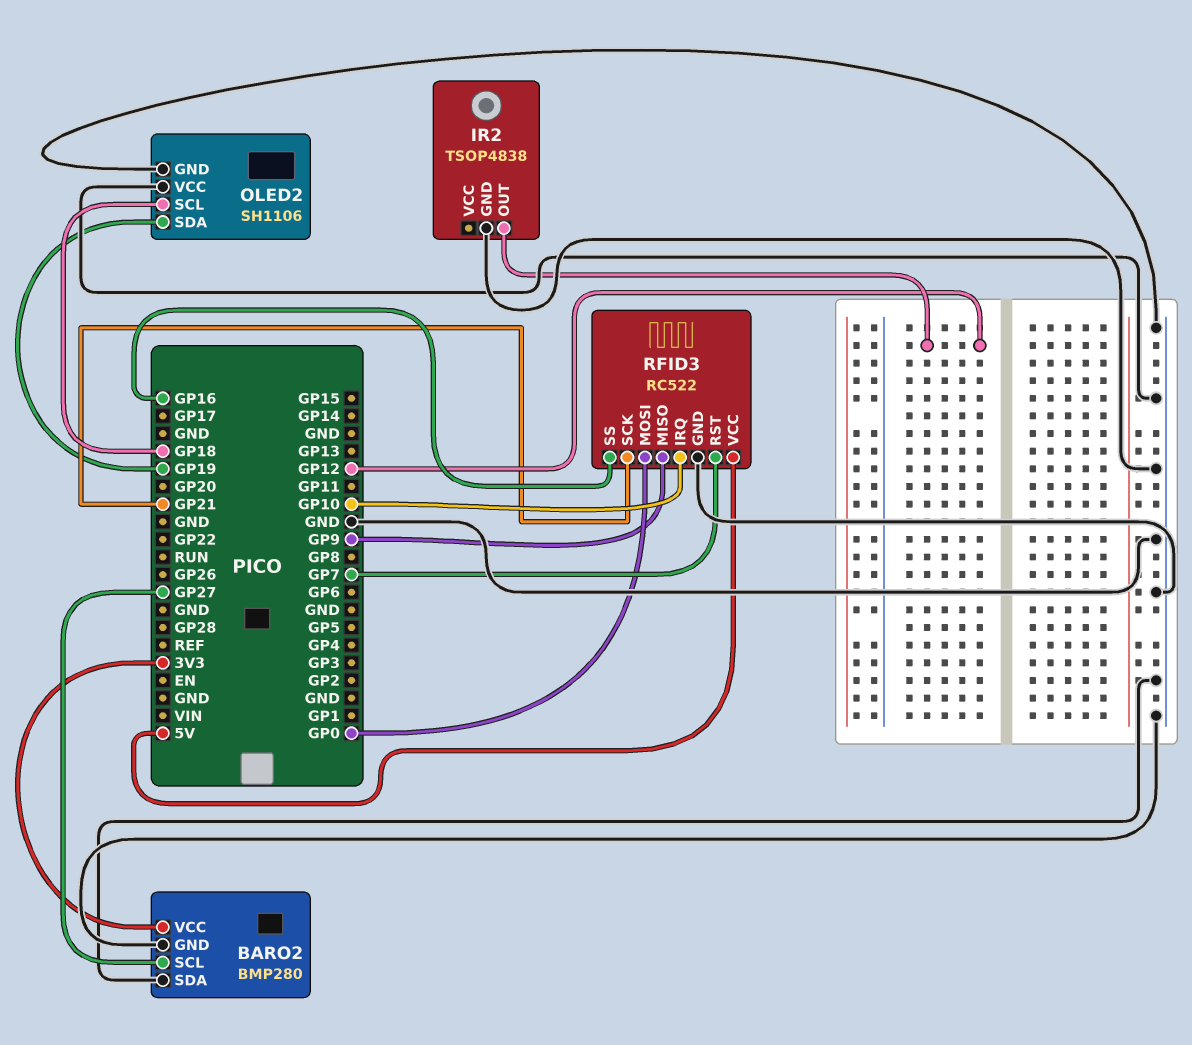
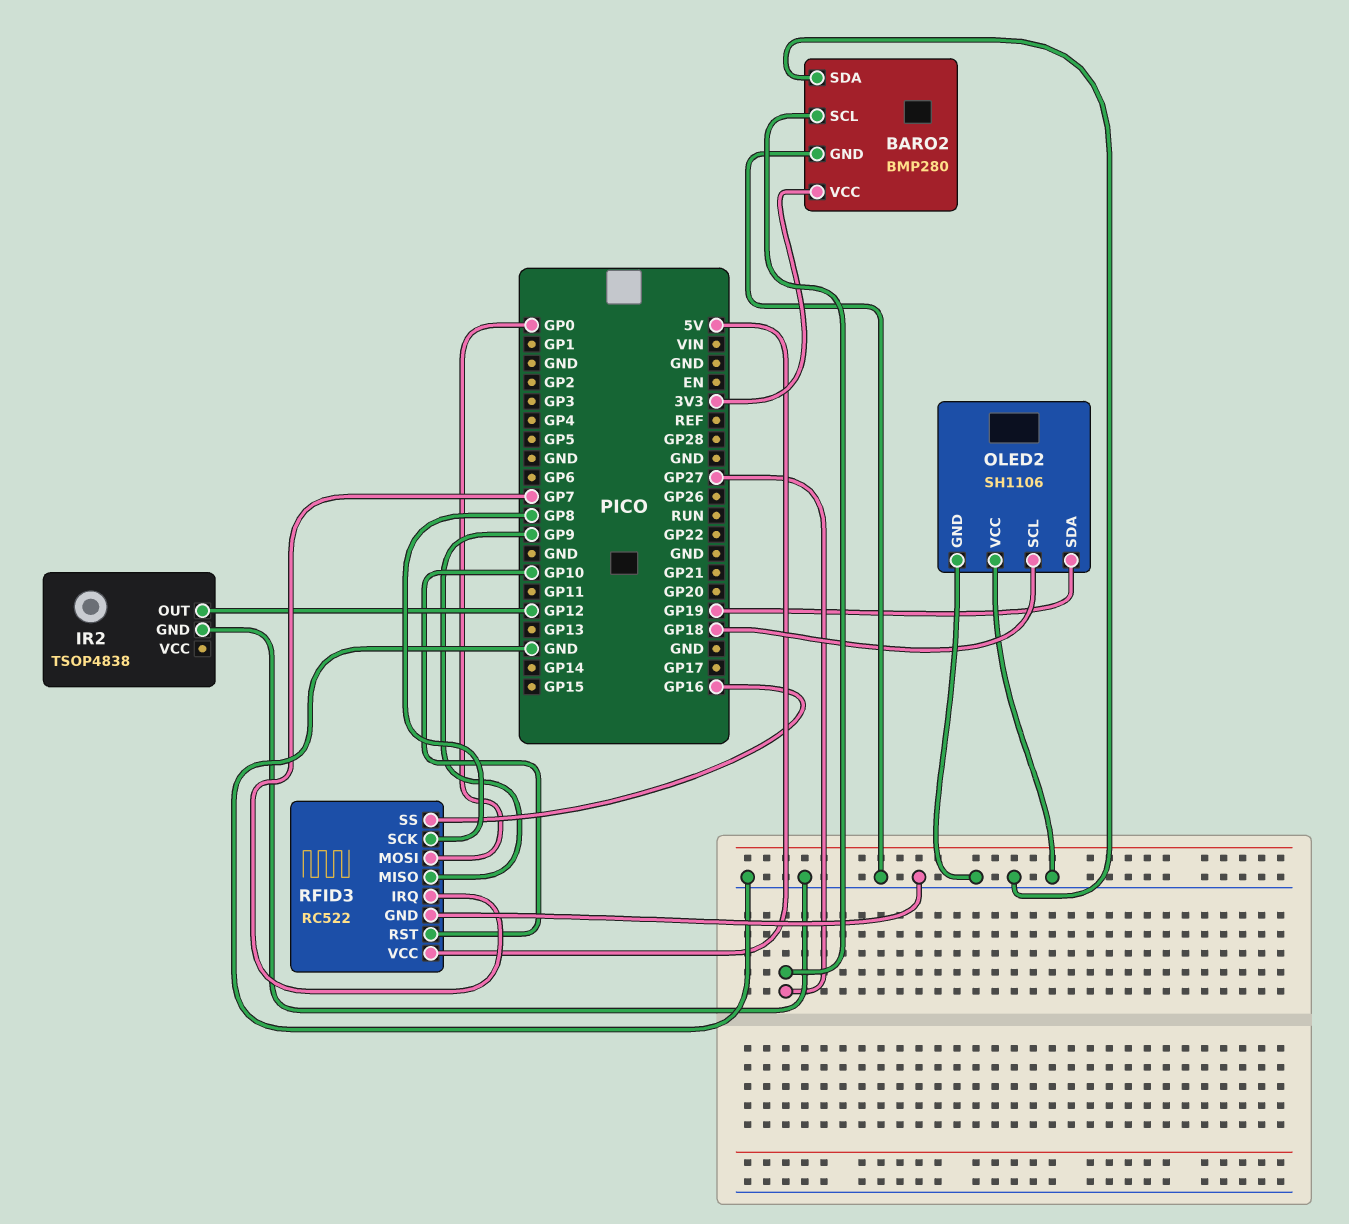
RFID3 pin IRQ: GP10 -> GP7
RFID3 pin RST: GP7 -> GP10
RFID3 pin SCK: GP21 -> GP8

